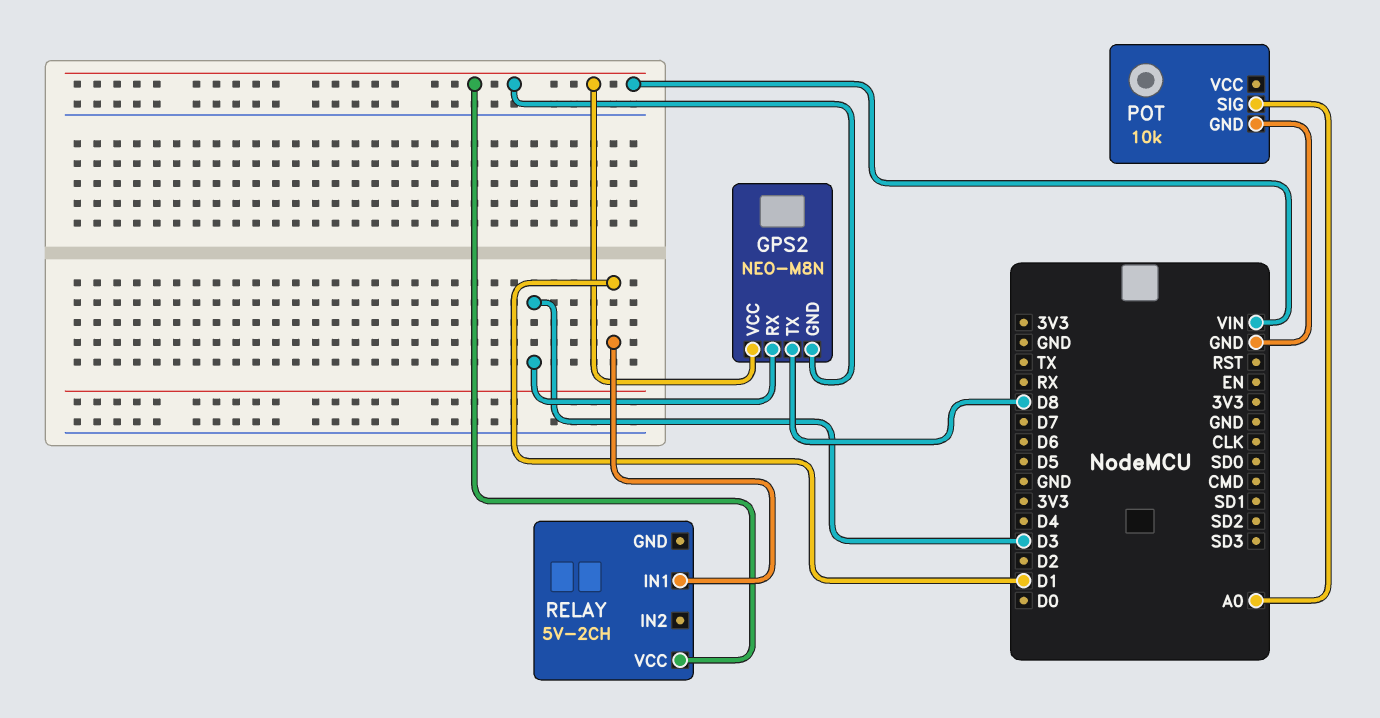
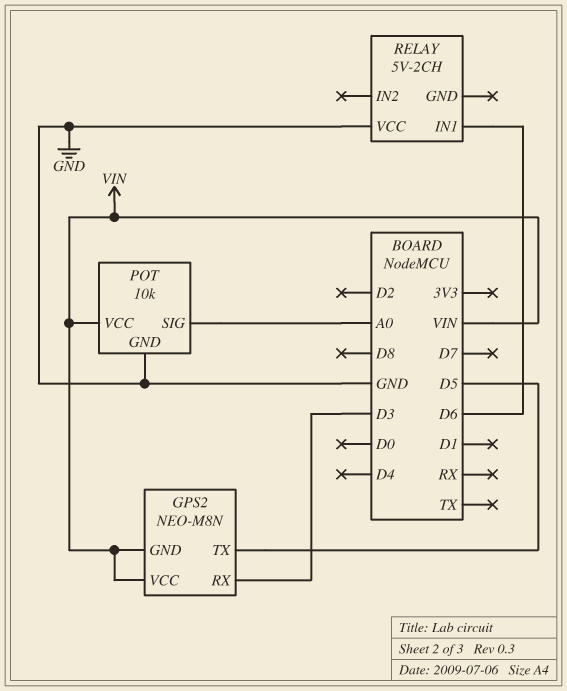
GPS2 pin TX: D8 -> D5
POT pin VCC: none -> VIN
RELAY pin IN1: D1 -> D6
RELAY pin VCC: VIN -> GND

